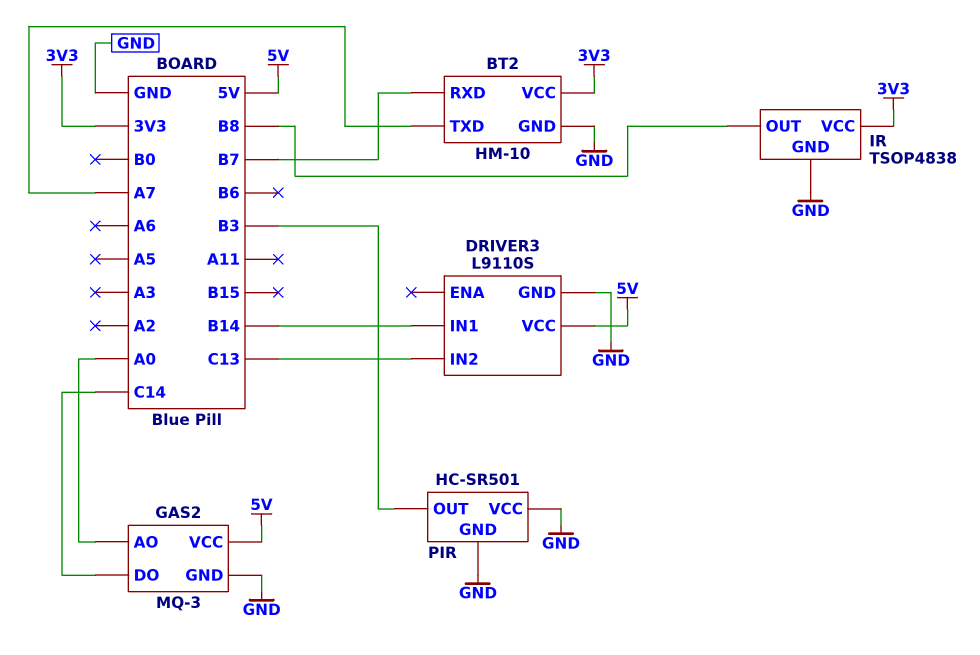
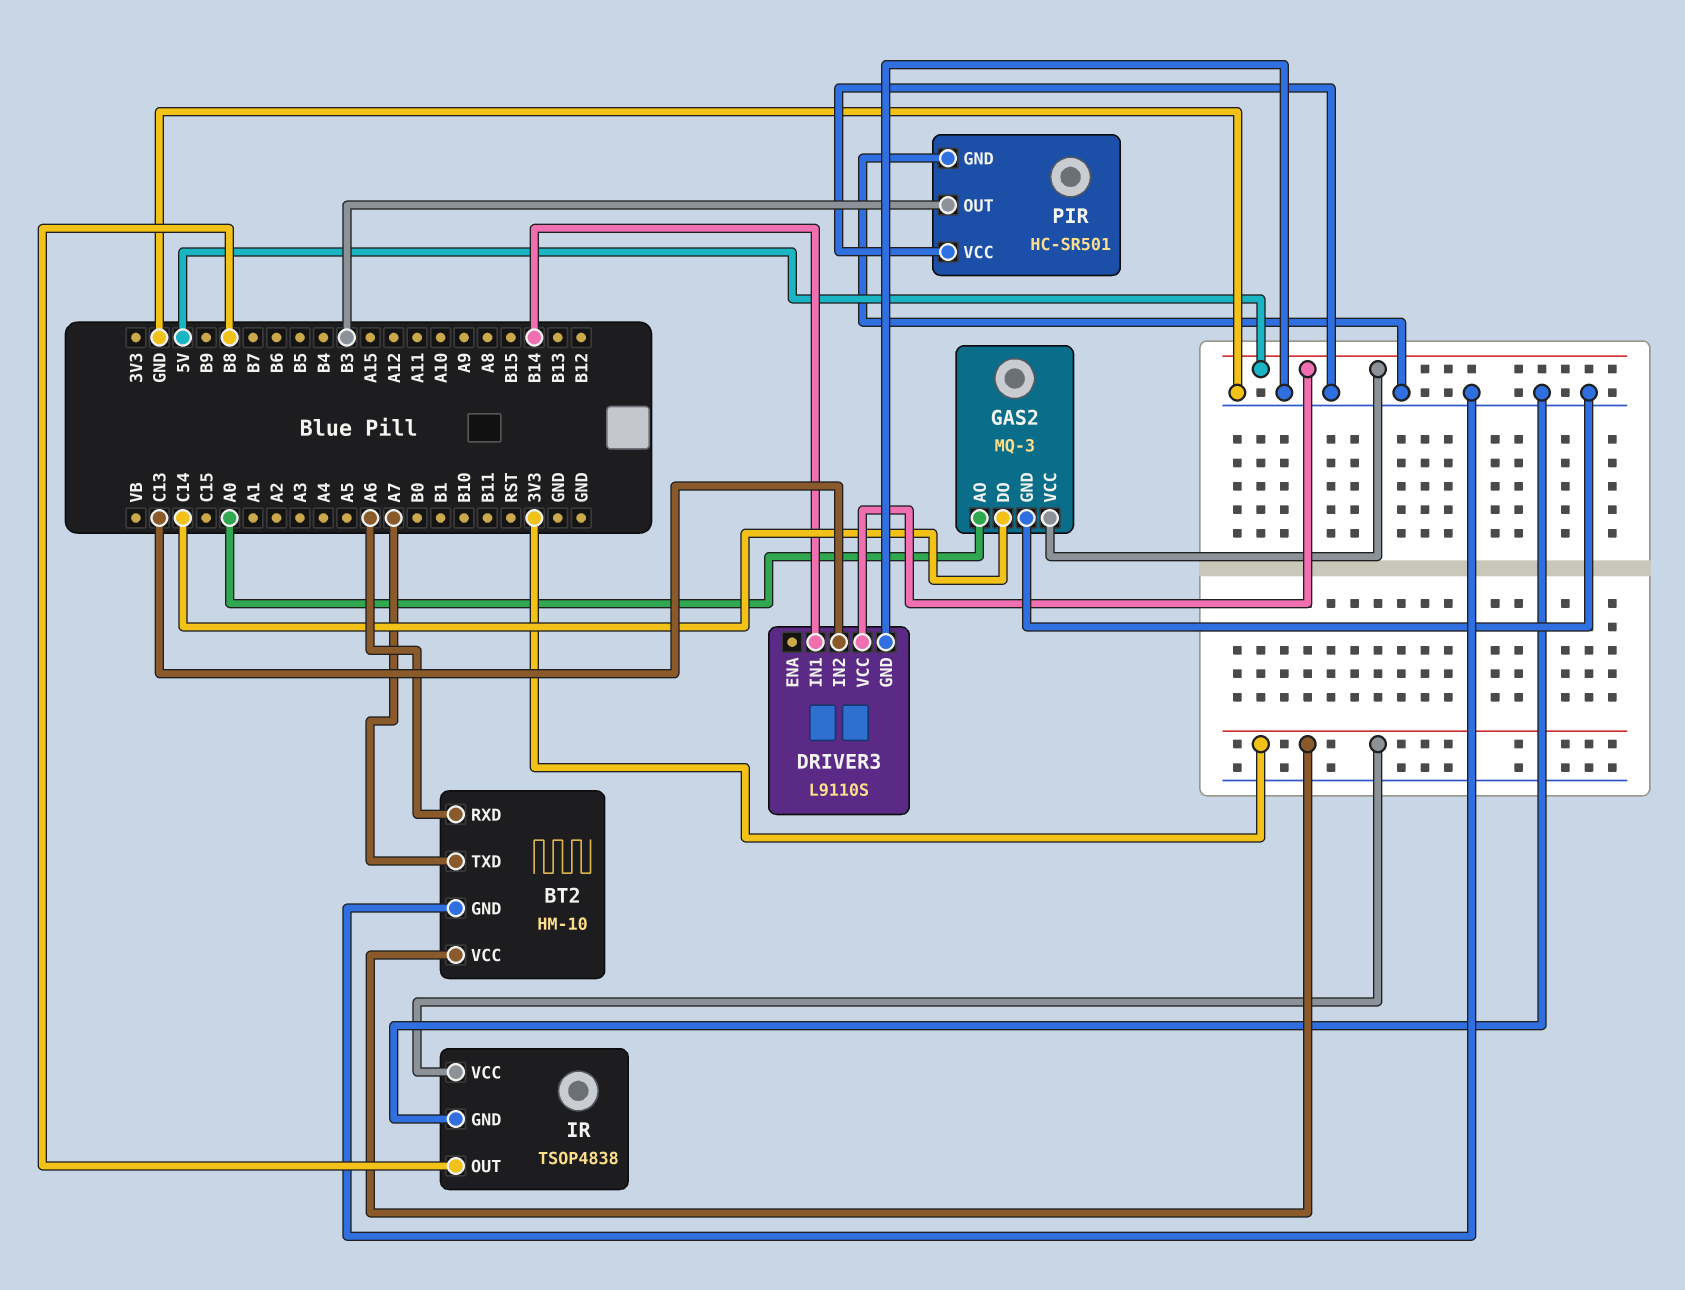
BT2 pin RXD: B7 -> A6

